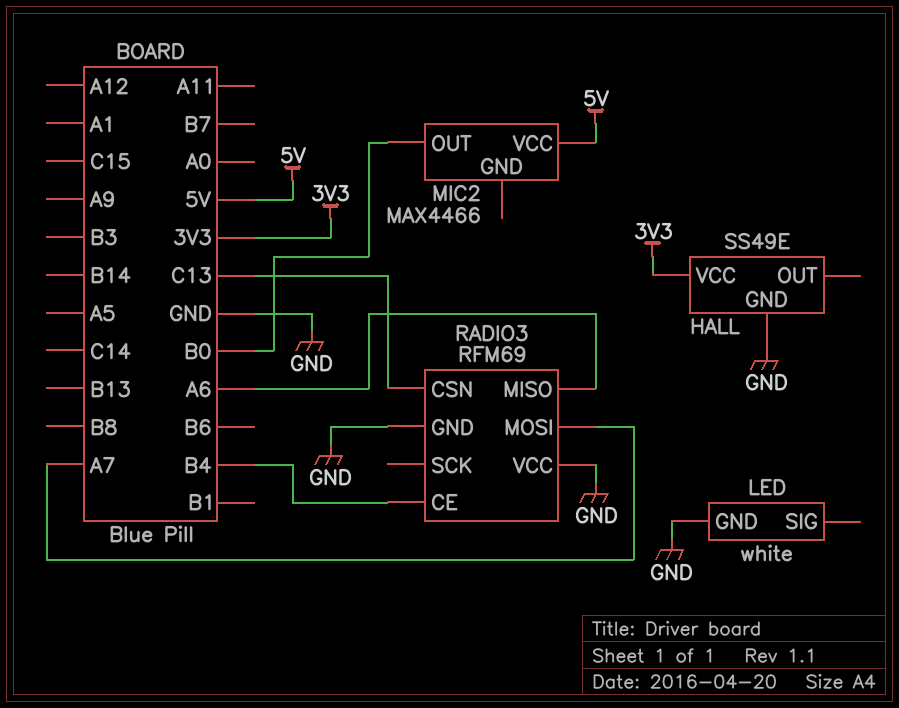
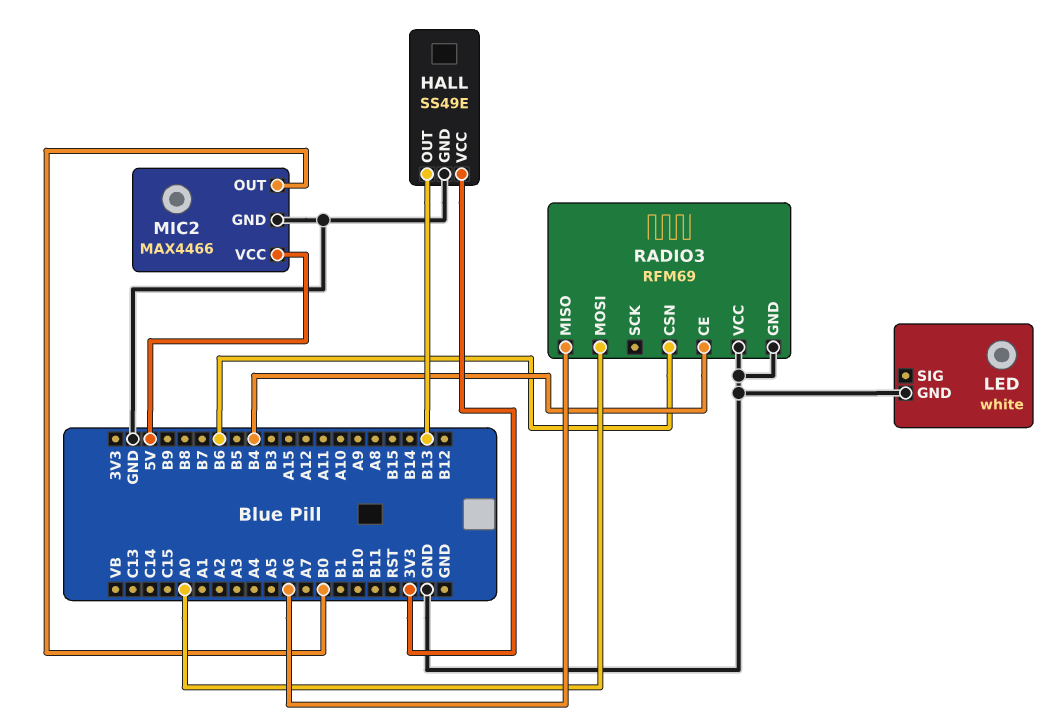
HALL pin OUT: none -> B13
MIC2 pin GND: none -> GND
RADIO3 pin CSN: C13 -> B6
RADIO3 pin MOSI: A7 -> A0

